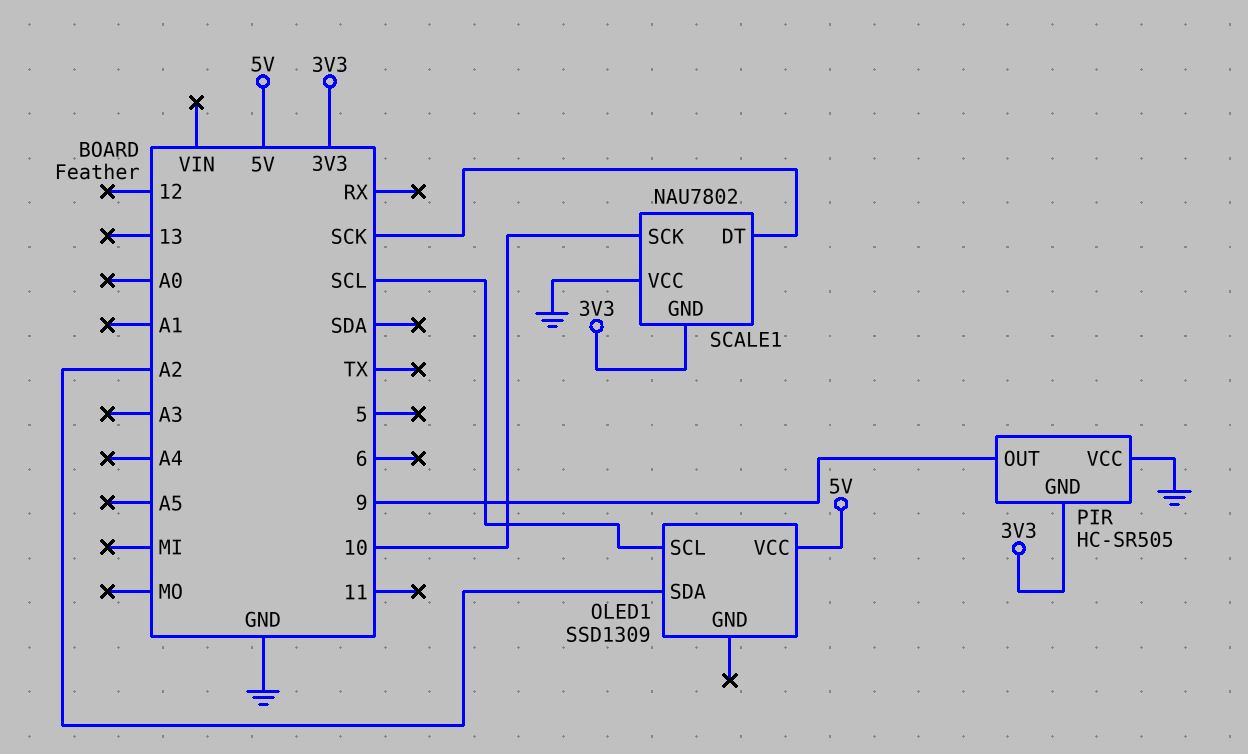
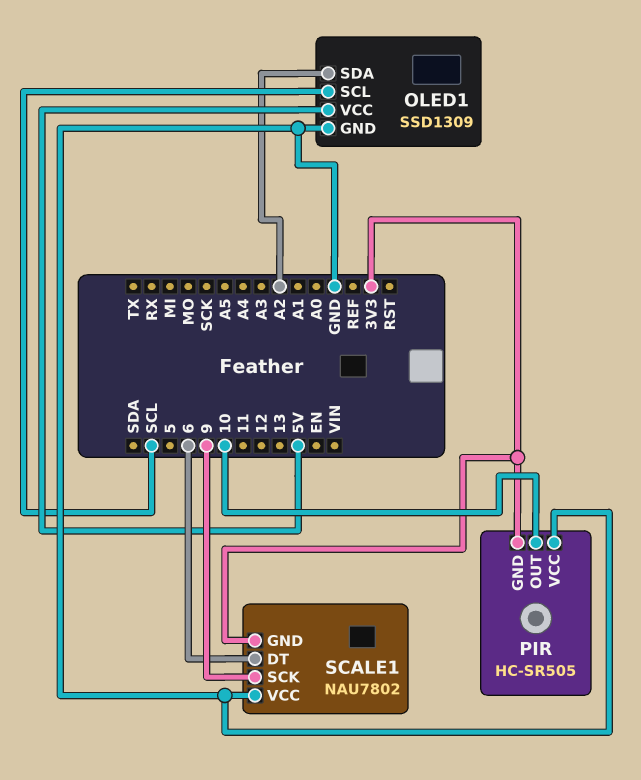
OLED1 pin GND: none -> GND
PIR pin OUT: 9 -> 10
SCALE1 pin DT: SCK -> 6
SCALE1 pin SCK: 10 -> 9

